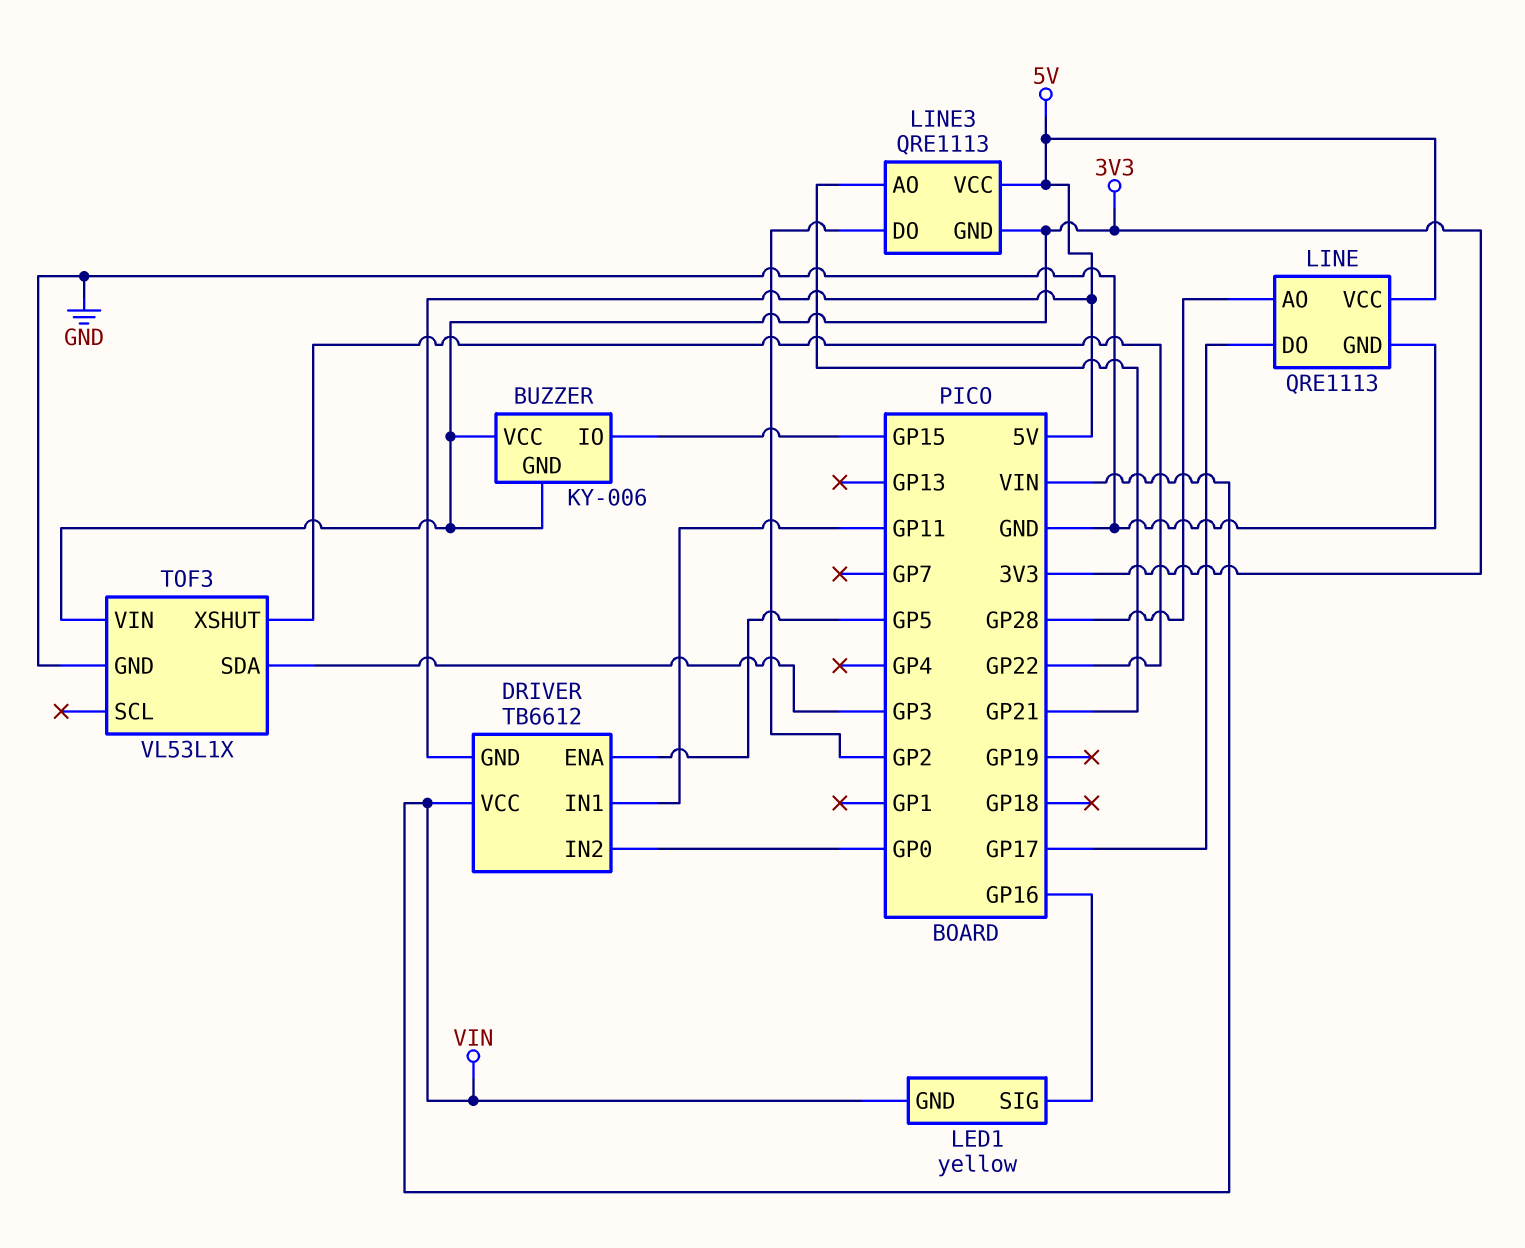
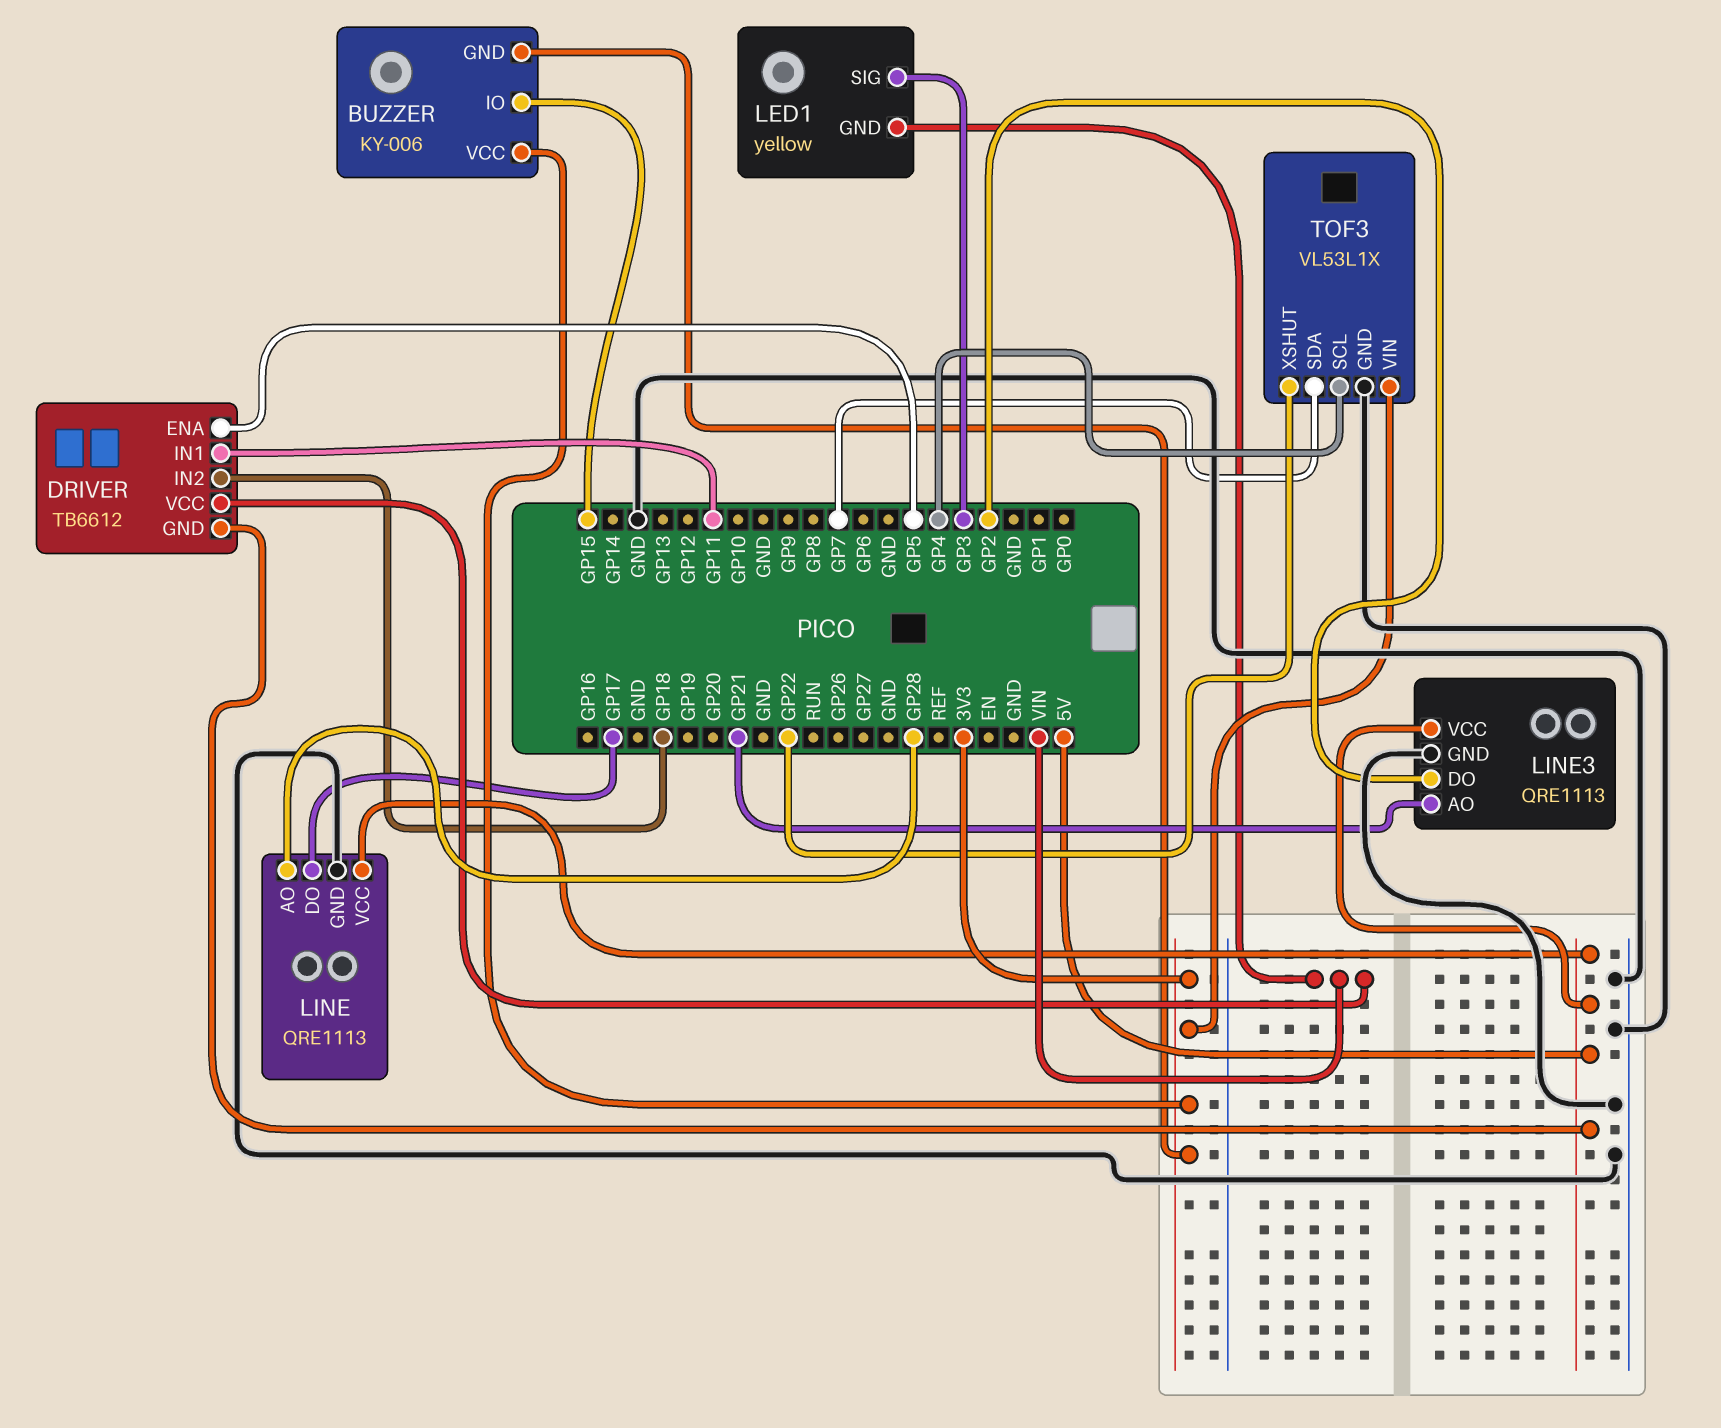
DRIVER pin IN2: GP0 -> GP18
LED1 pin SIG: GP16 -> GP3
LINE3 pin GND: 3V3 -> GND
TOF3 pin SCL: none -> GP4
TOF3 pin SDA: GP3 -> GP7

